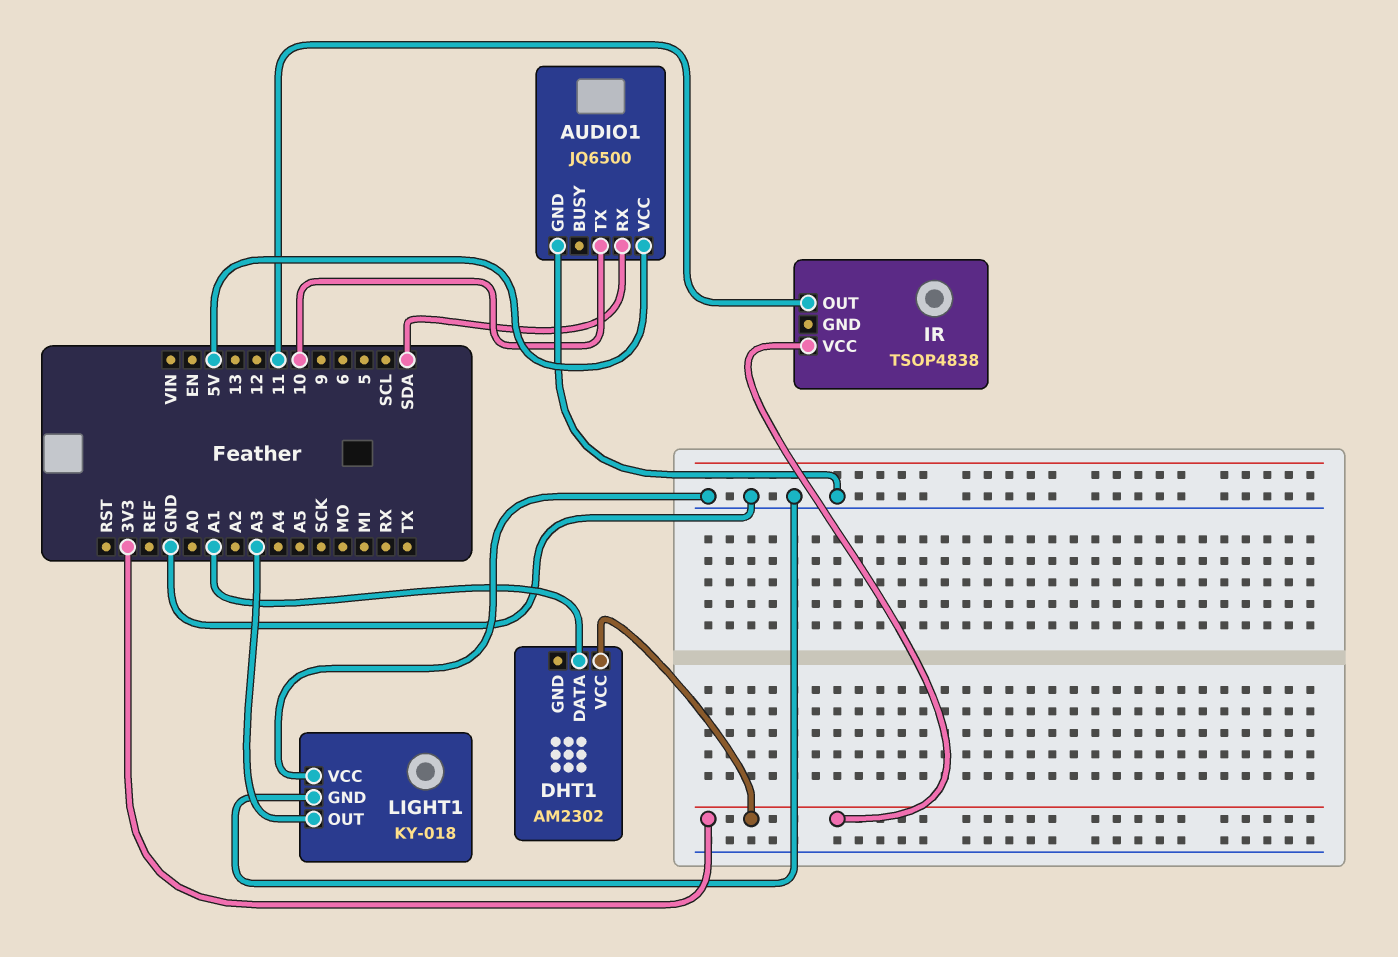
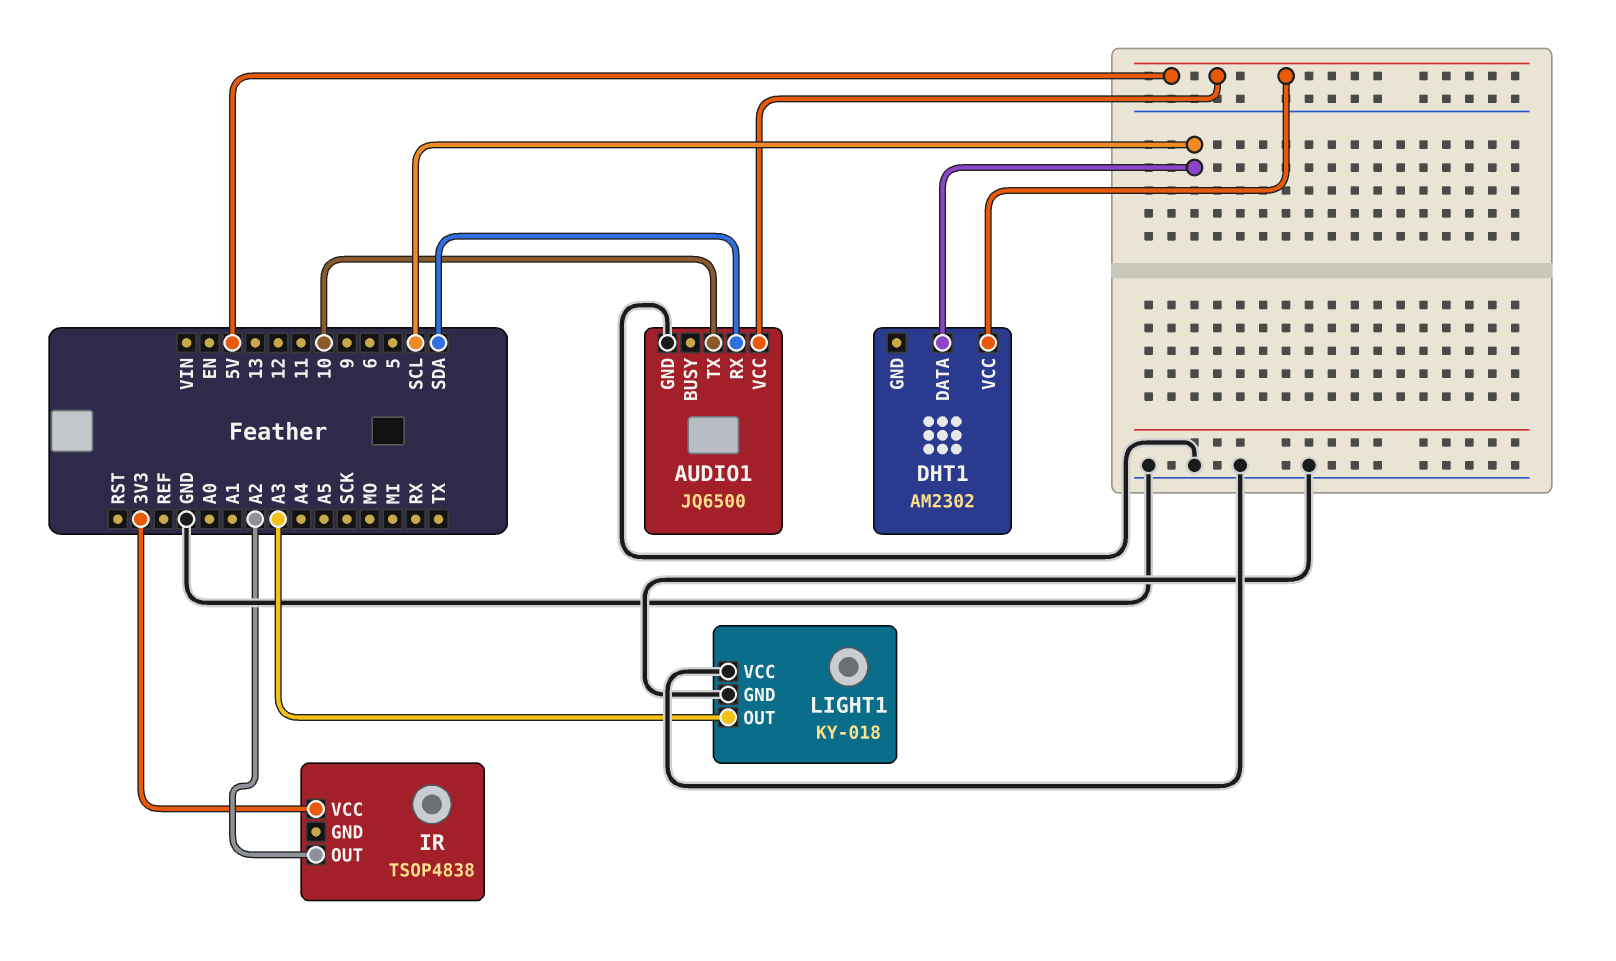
DHT1 pin DATA: A1 -> SCL
DHT1 pin VCC: 3V3 -> 5V
IR pin OUT: 11 -> A2

